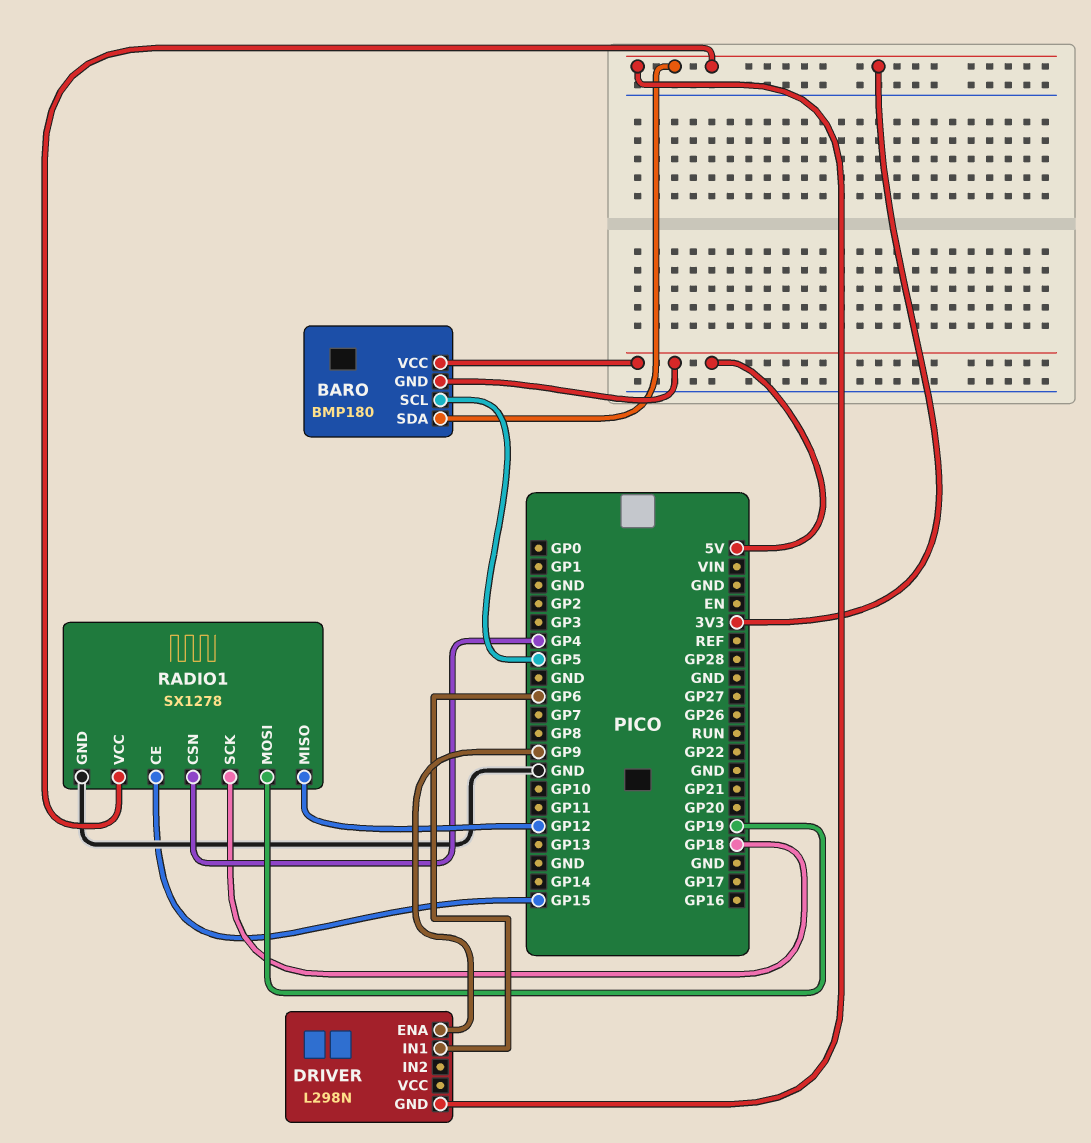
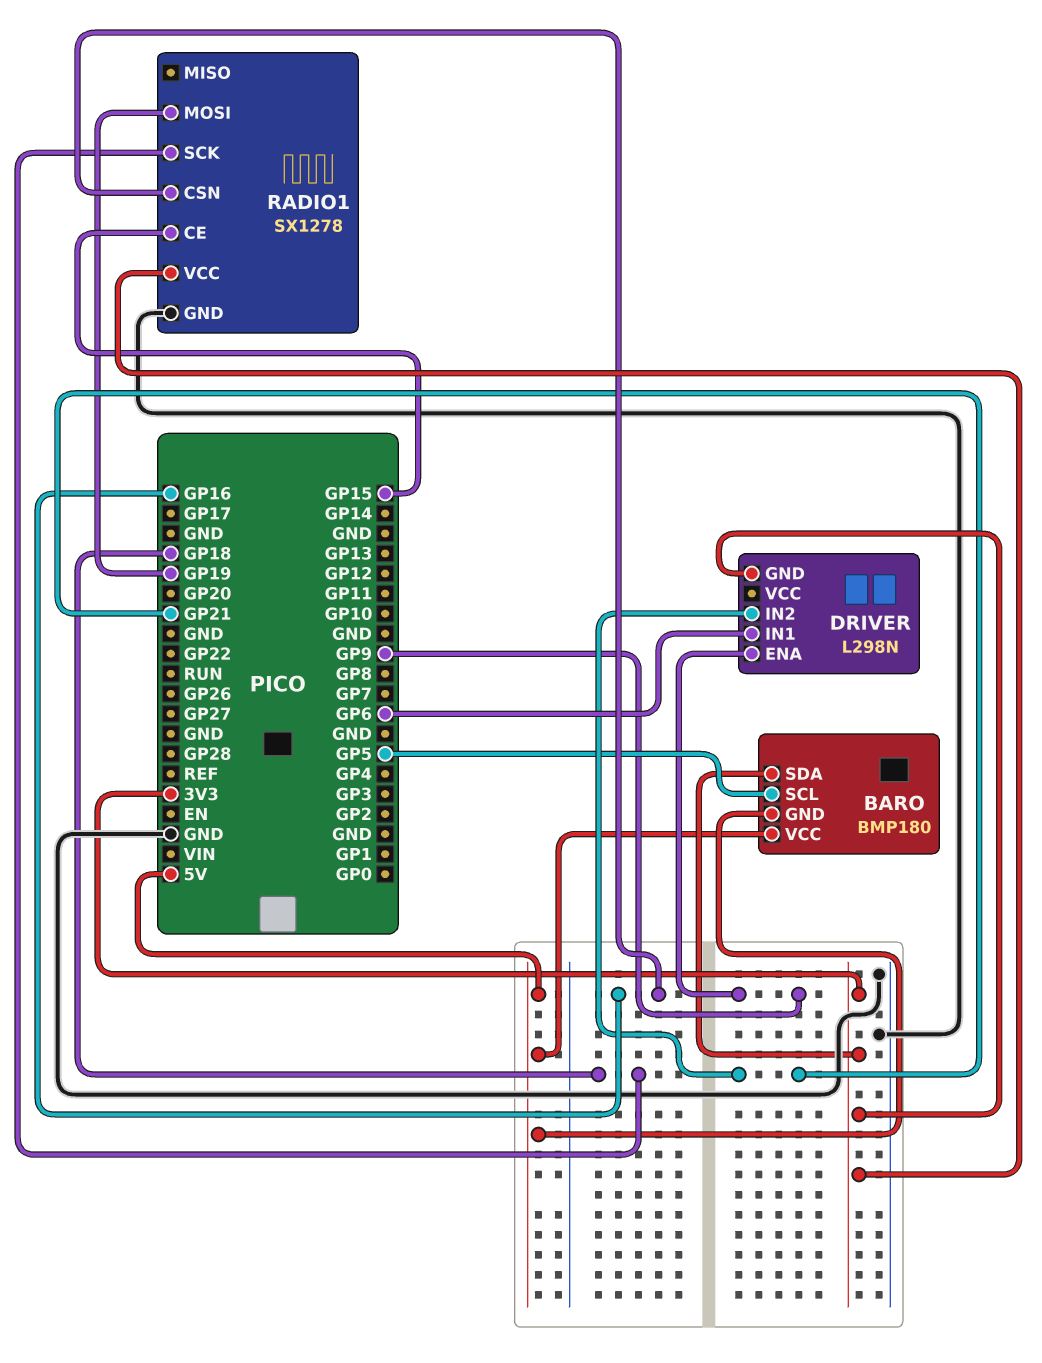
DRIVER pin IN2: none -> GP21
RADIO1 pin CSN: GP4 -> GP16
RADIO1 pin MISO: GP12 -> none

